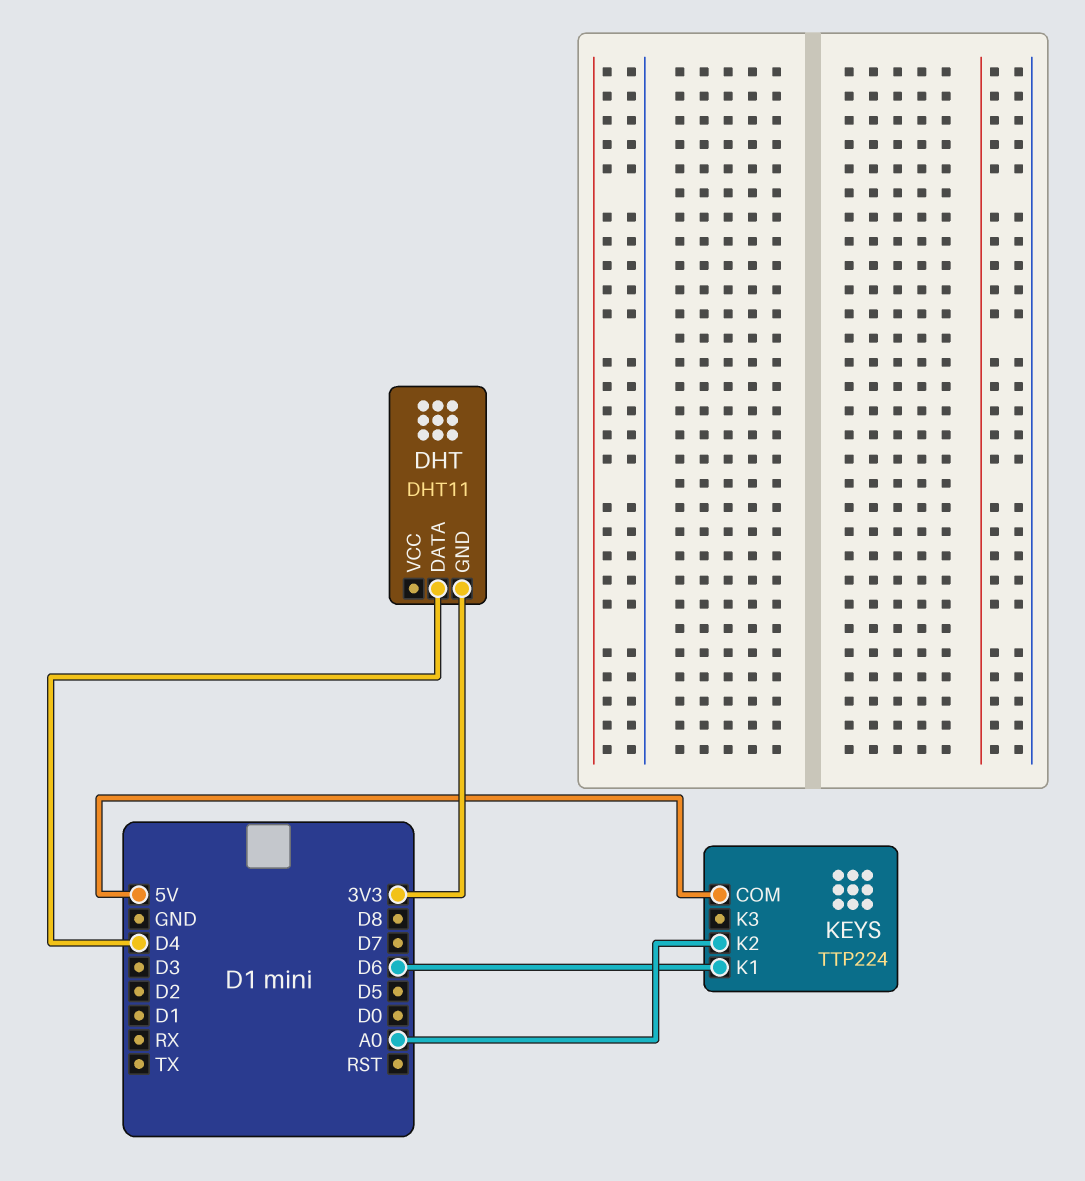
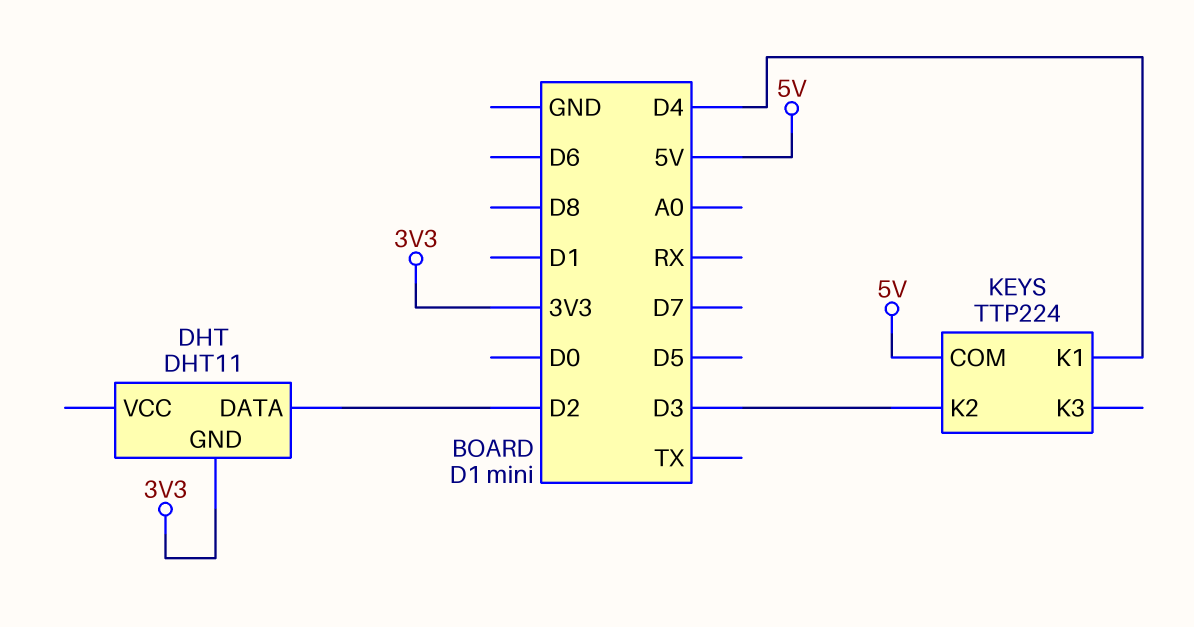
DHT pin DATA: D4 -> D2
KEYS pin K1: D6 -> D4
KEYS pin K2: A0 -> D3

